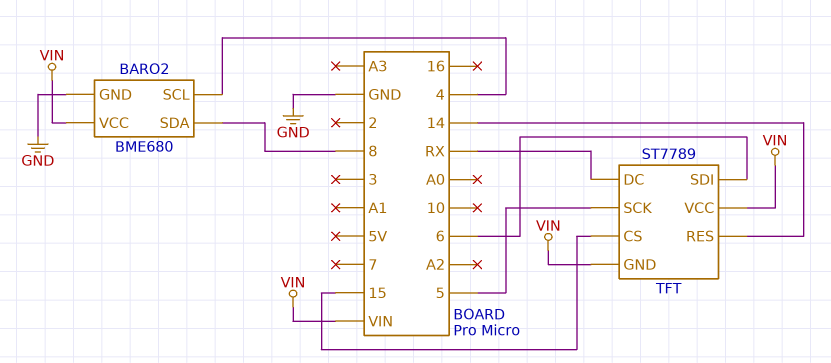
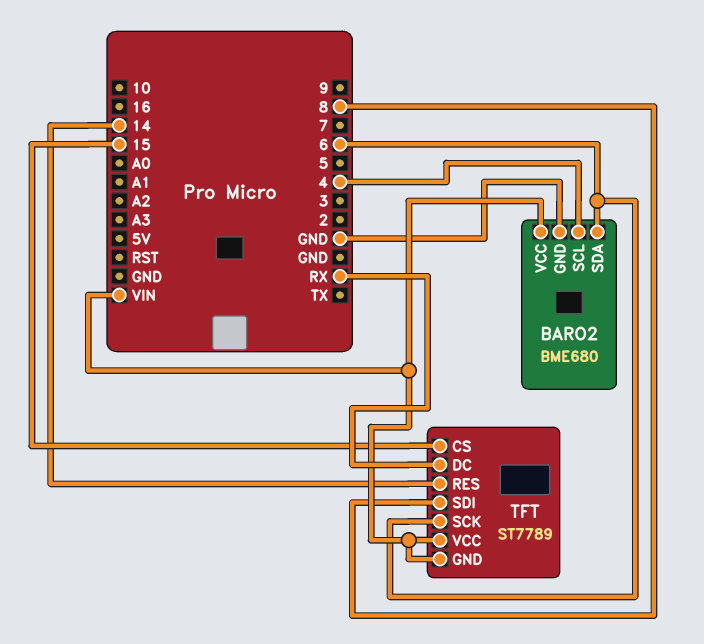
BARO2 pin SDA: 8 -> 6
TFT pin SCK: 5 -> 6
TFT pin SDI: 6 -> 8

